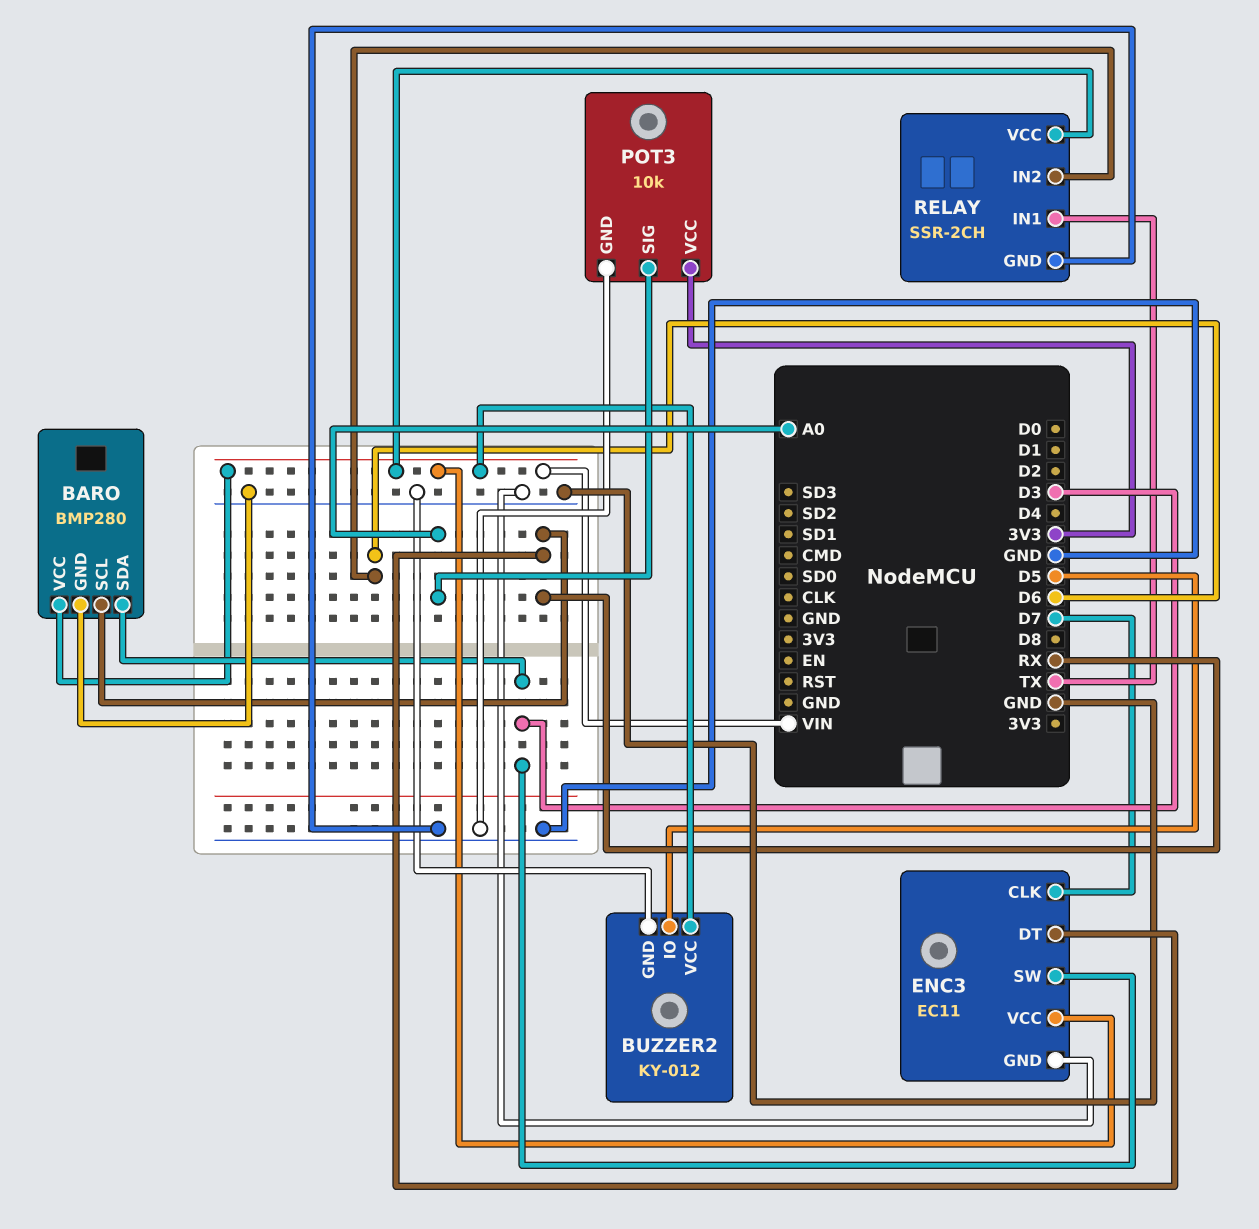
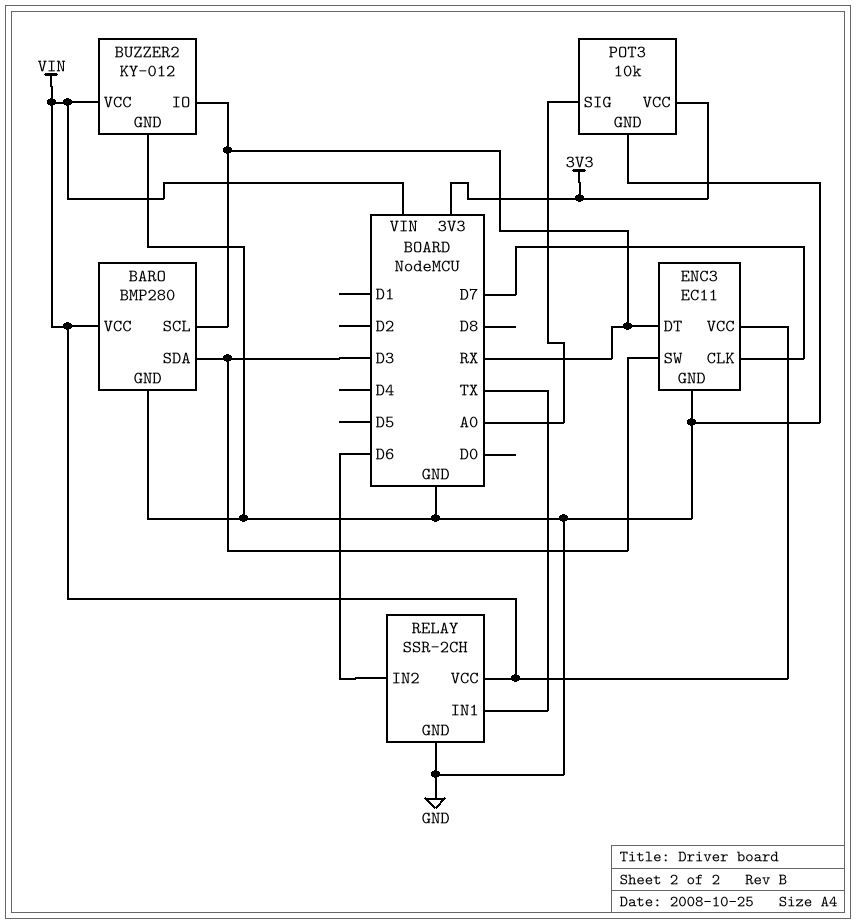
BUZZER2 pin IO: D5 -> RX

